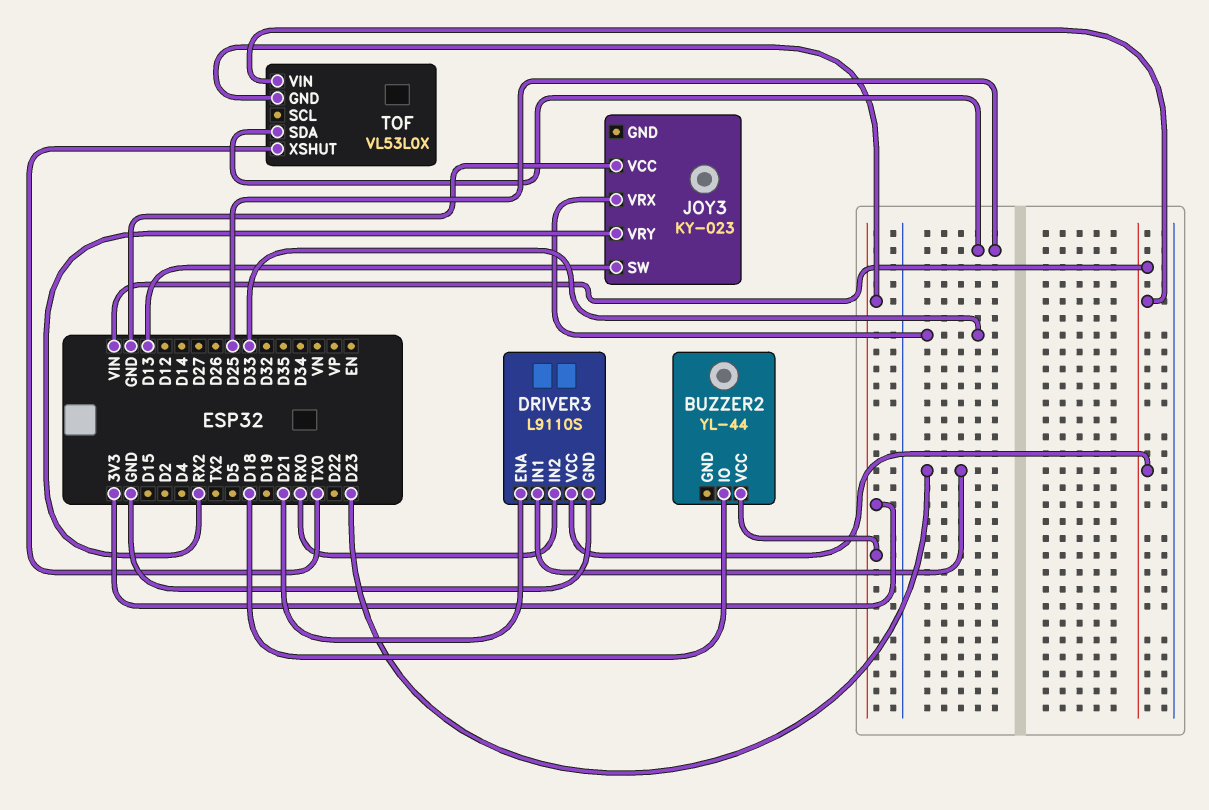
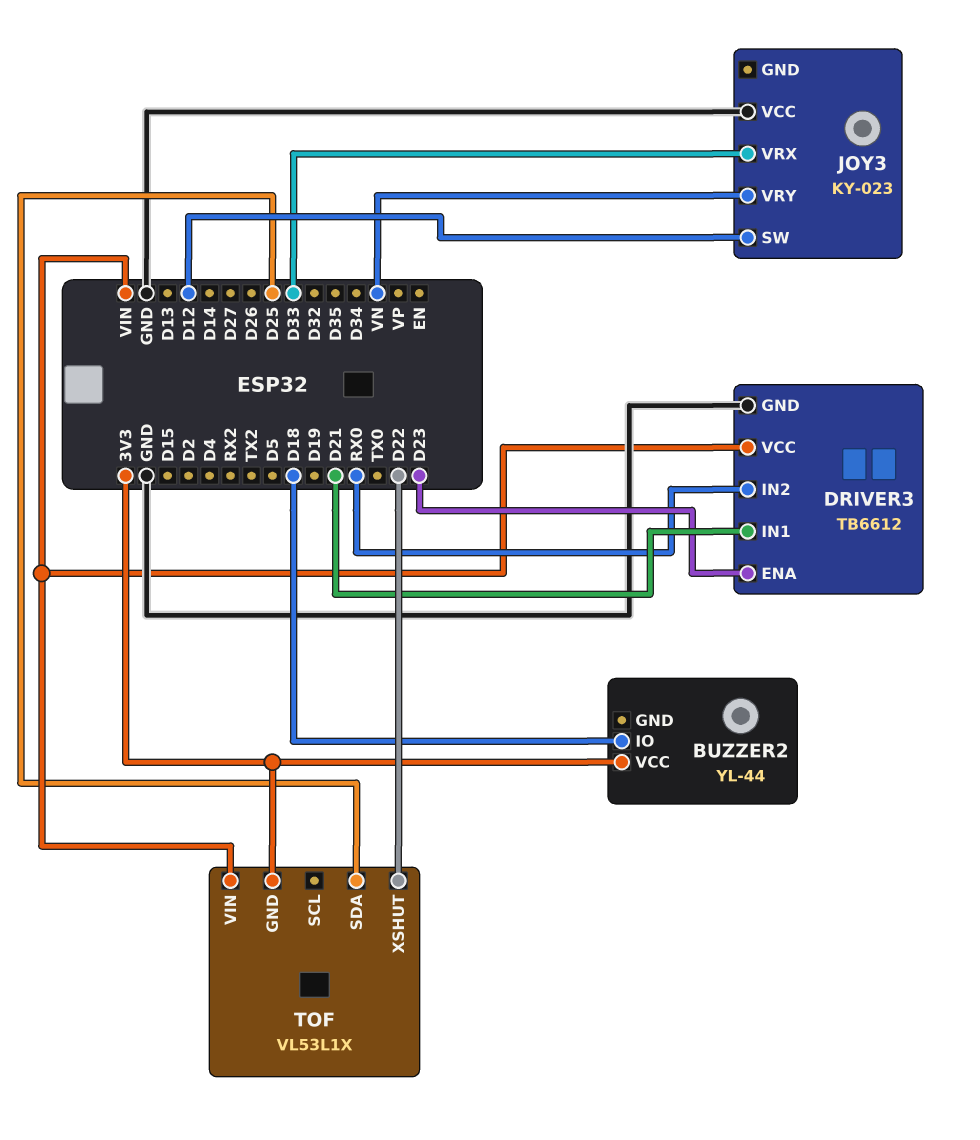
DRIVER3: L9110S -> TB6612
DRIVER3 pin ENA: D21 -> D23
DRIVER3 pin IN1: D23 -> D21
JOY3 pin SW: D13 -> D12
JOY3 pin VRY: RX2 -> VN
TOF: VL53L0X -> VL53L1X
TOF pin XSHUT: TX0 -> D22

